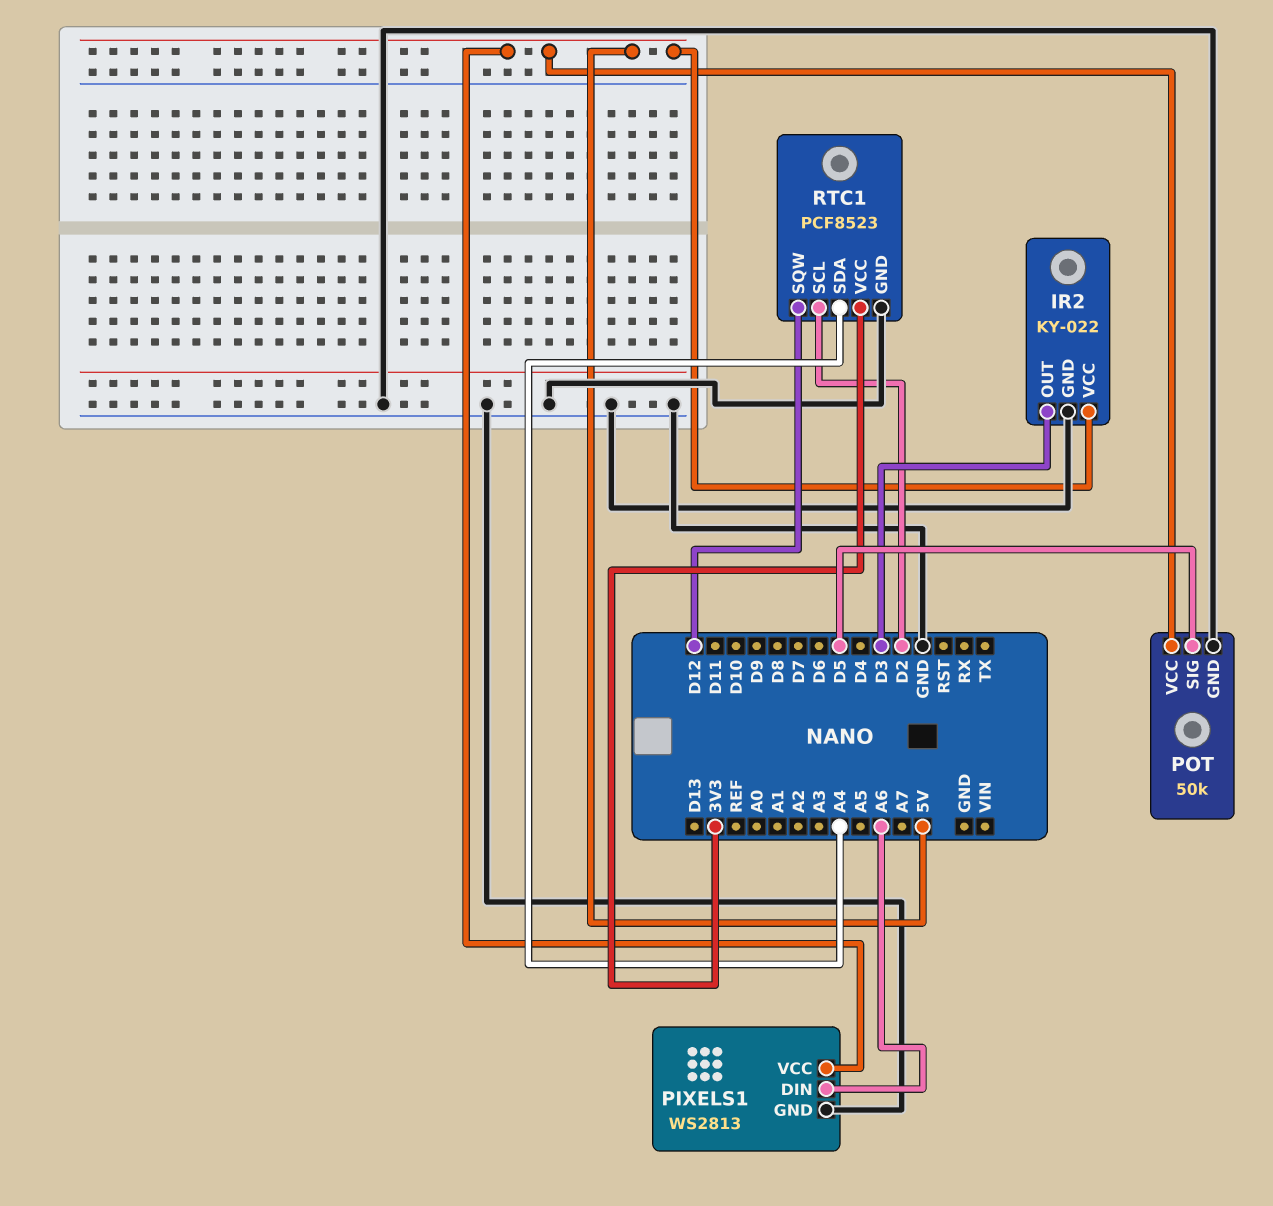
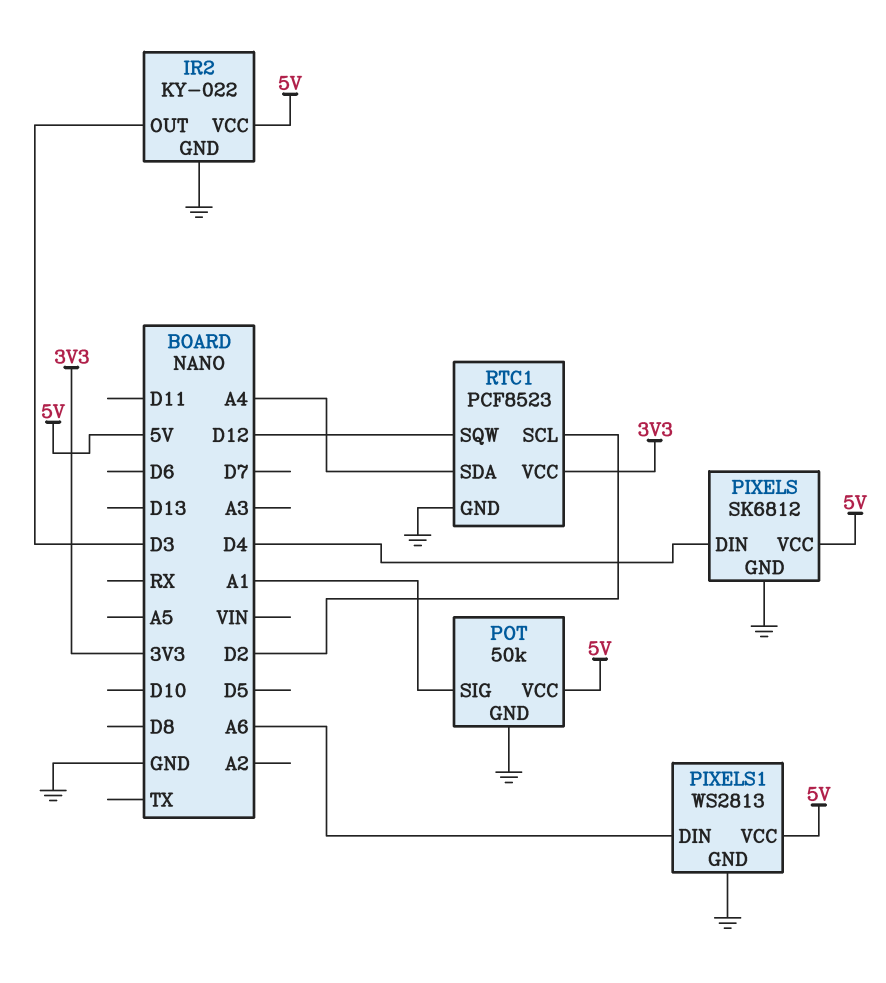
PIXELS: none -> SK6812
PIXELS pin DIN: none -> D4
PIXELS pin GND: none -> GND
PIXELS pin VCC: none -> 5V
POT pin SIG: D5 -> A1

